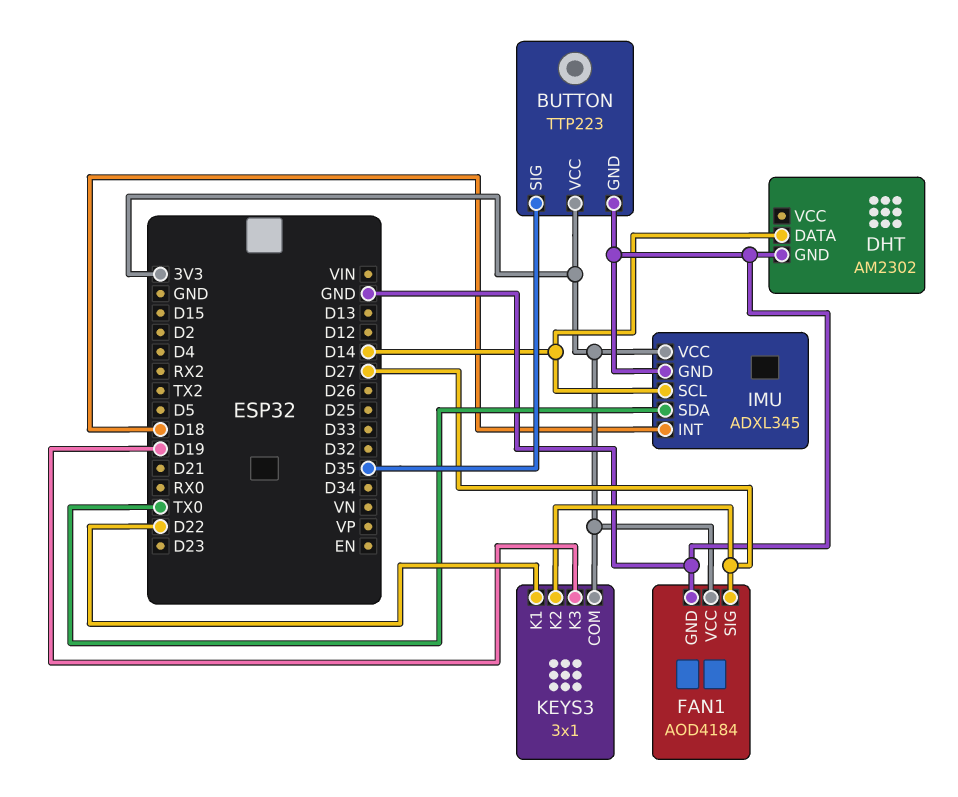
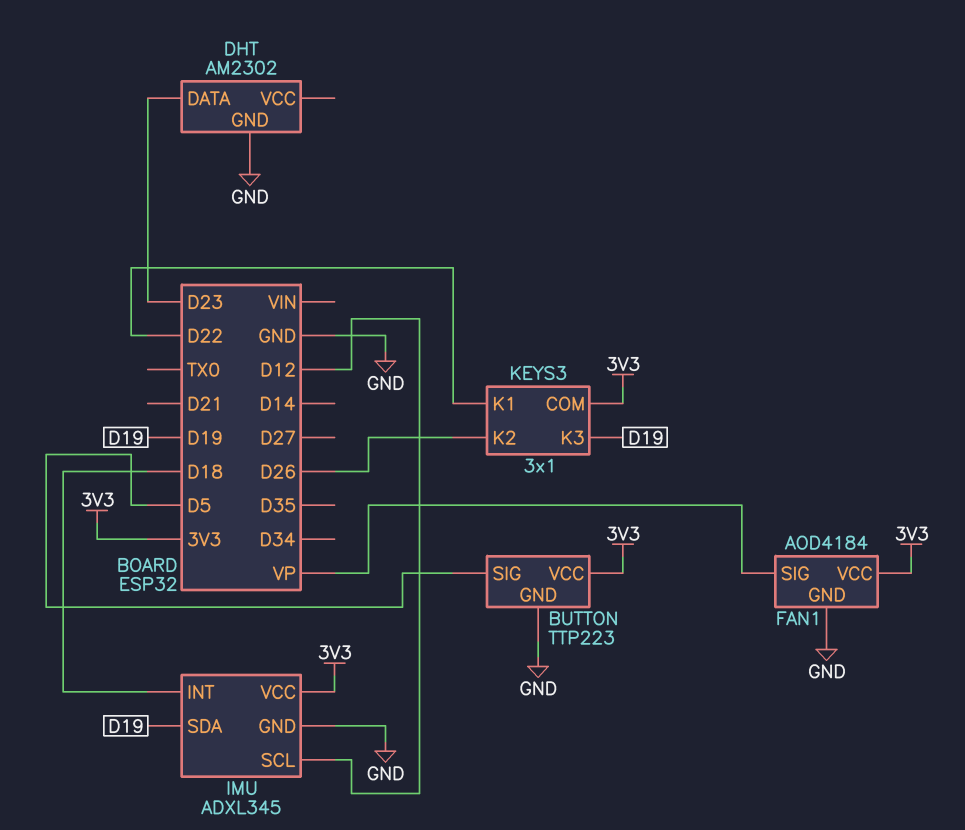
BUTTON pin SIG: D35 -> D5
DHT pin DATA: D14 -> D23
FAN1 pin SIG: D27 -> VP
IMU pin SCL: D14 -> D12
IMU pin SDA: TX0 -> D19
KEYS3 pin K2: D27 -> D26

